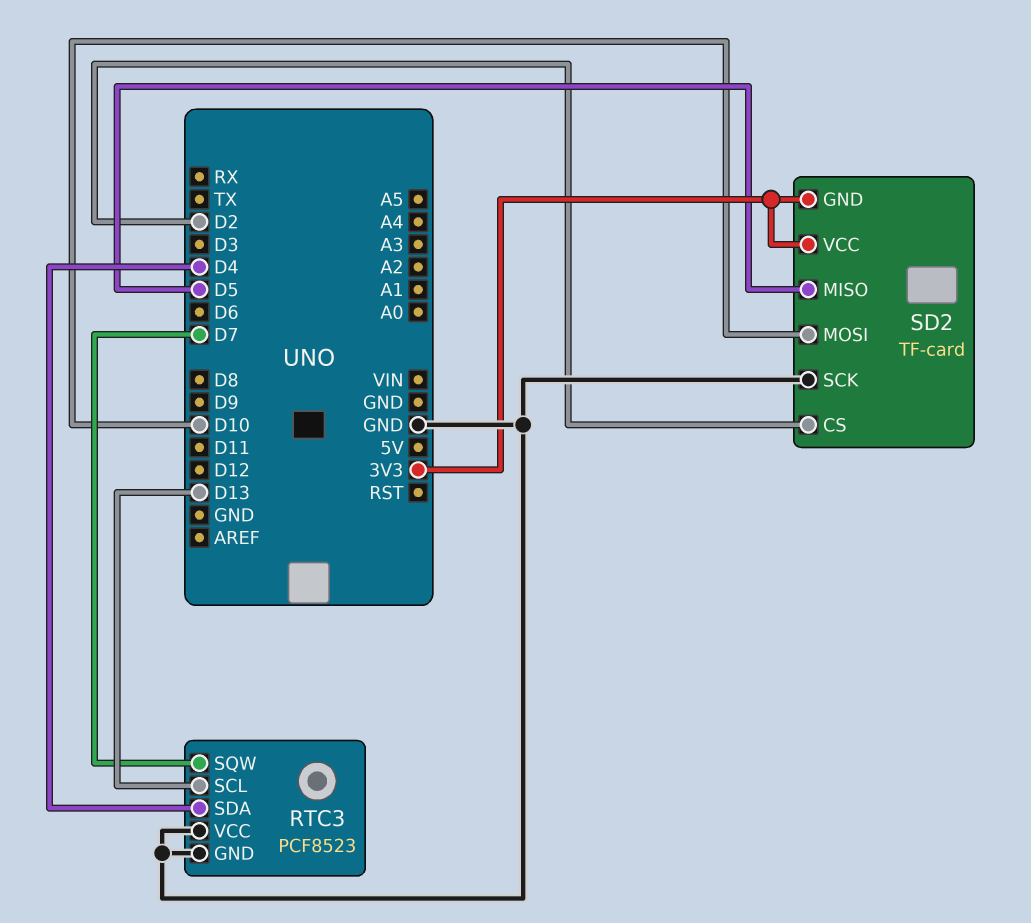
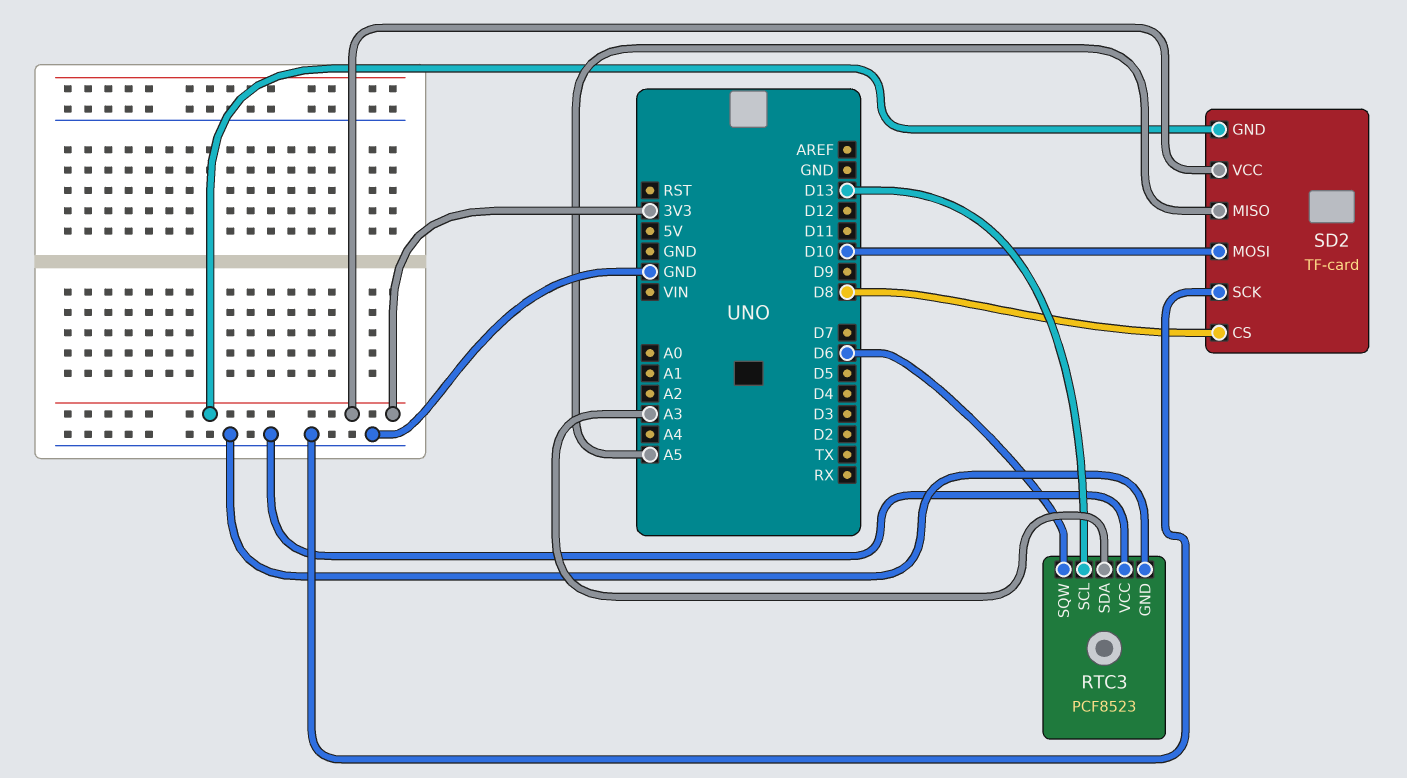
RTC3 pin SDA: D4 -> A3
RTC3 pin SQW: D7 -> D6
SD2 pin CS: D2 -> D8
SD2 pin MISO: D5 -> A5

